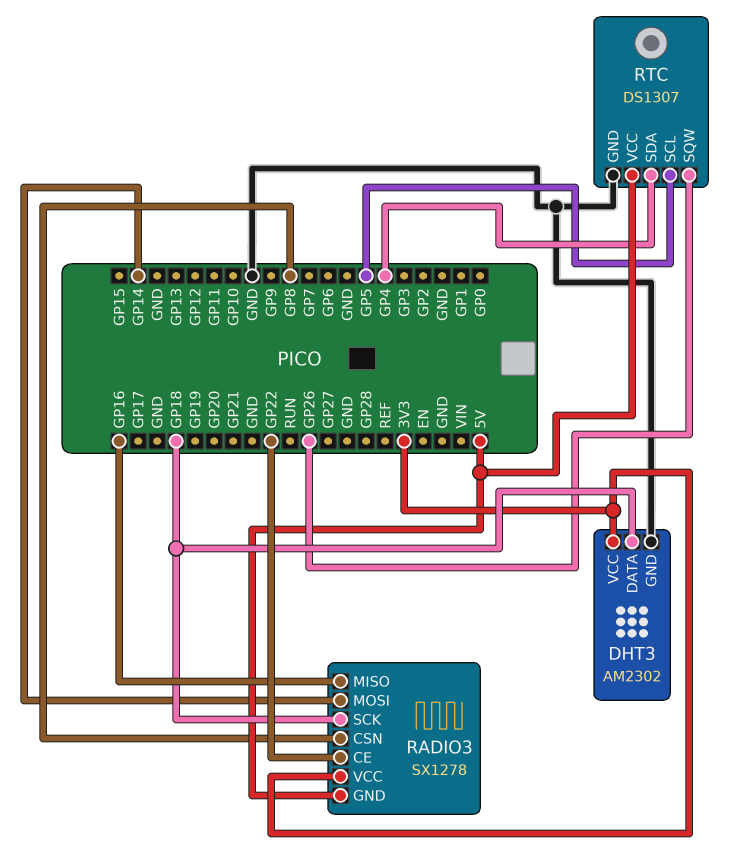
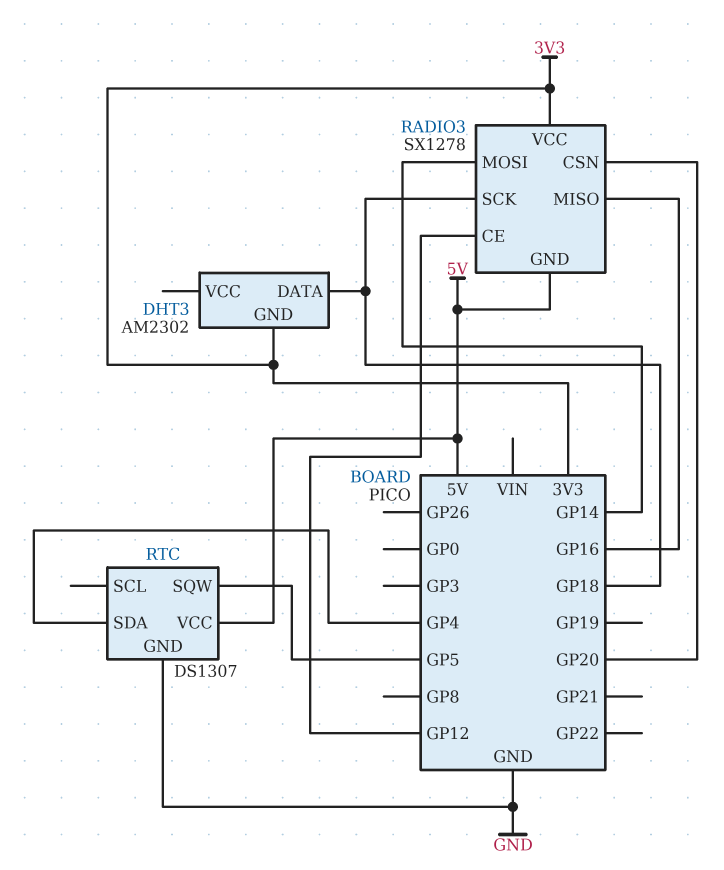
DHT3 pin GND: GND -> 3V3
DHT3 pin VCC: 3V3 -> none
RADIO3 pin CE: GP22 -> GP12
RADIO3 pin CSN: GP8 -> GP20
RTC pin SCL: GP5 -> none
RTC pin SQW: GP26 -> GP5

